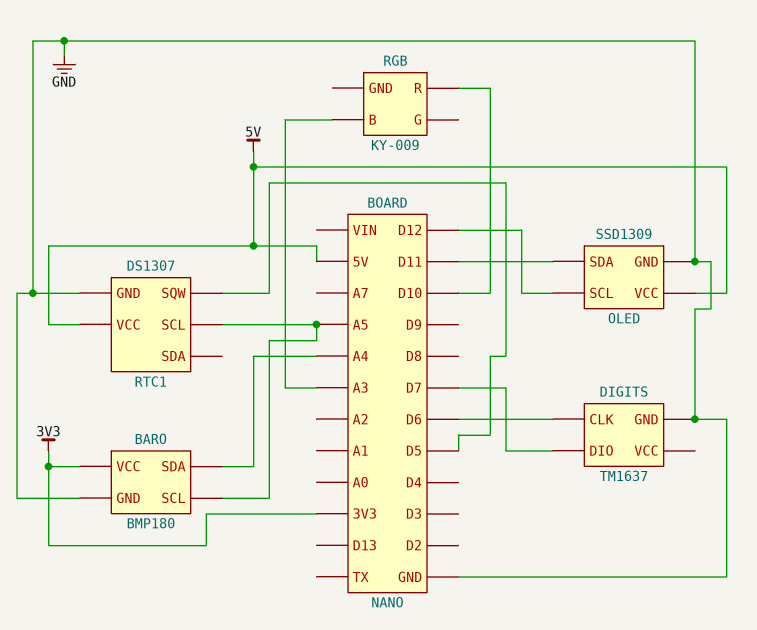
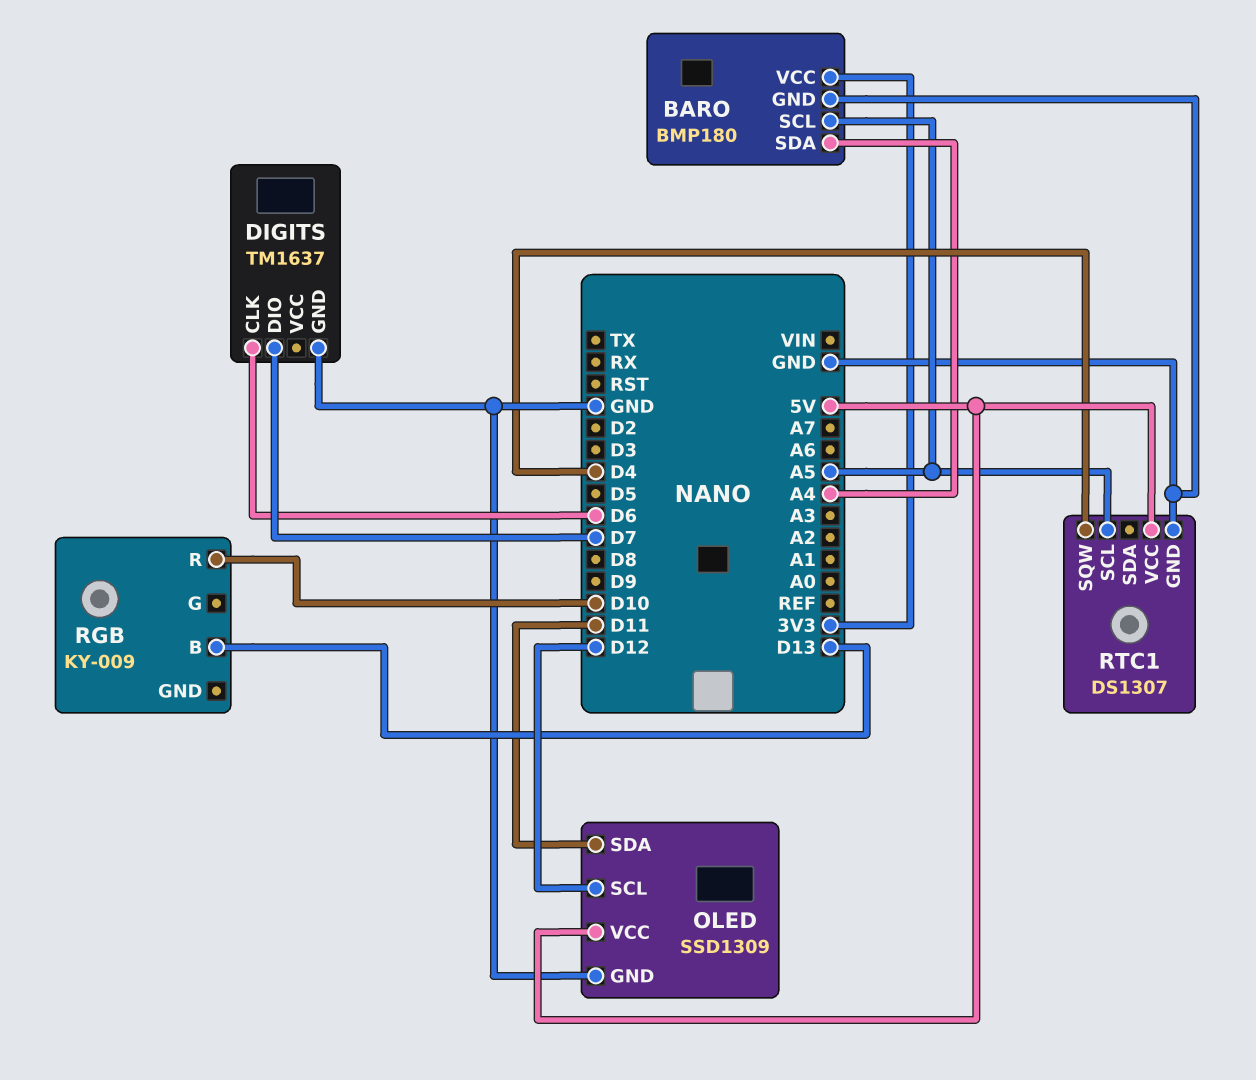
RGB pin B: A3 -> D13
RTC1 pin SQW: D5 -> D4

